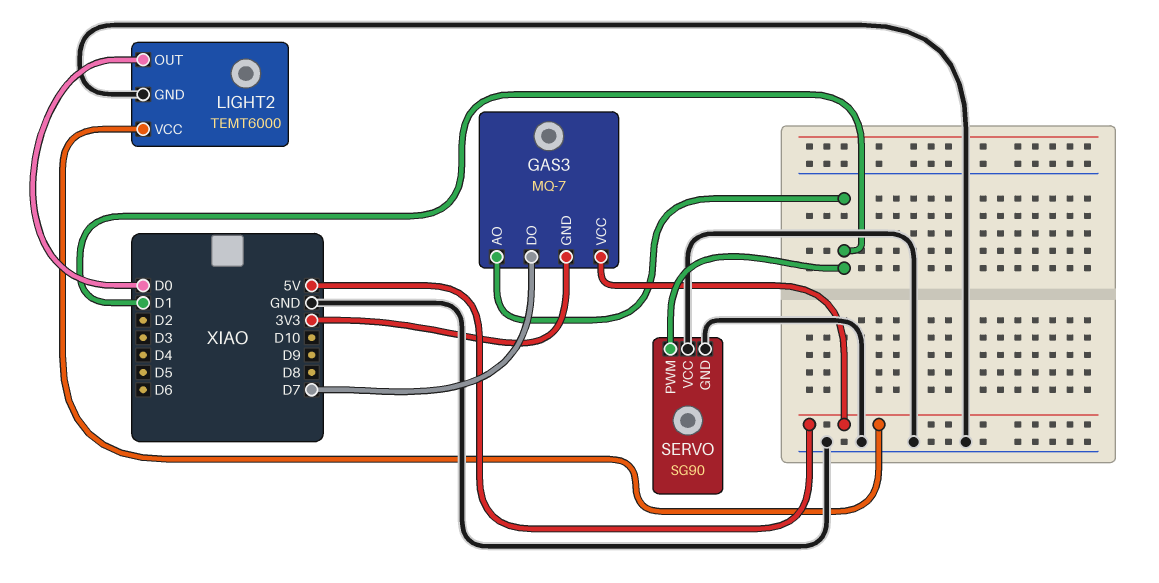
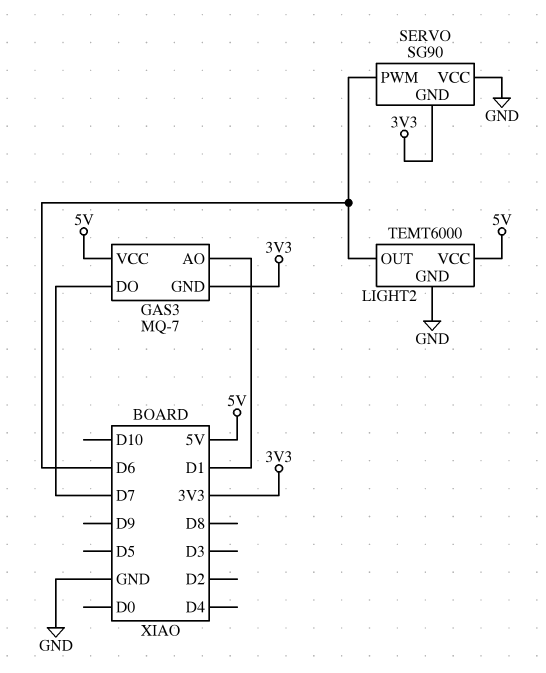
LIGHT2 pin OUT: D0 -> D6
SERVO pin GND: GND -> 3V3
SERVO pin PWM: D1 -> D6

